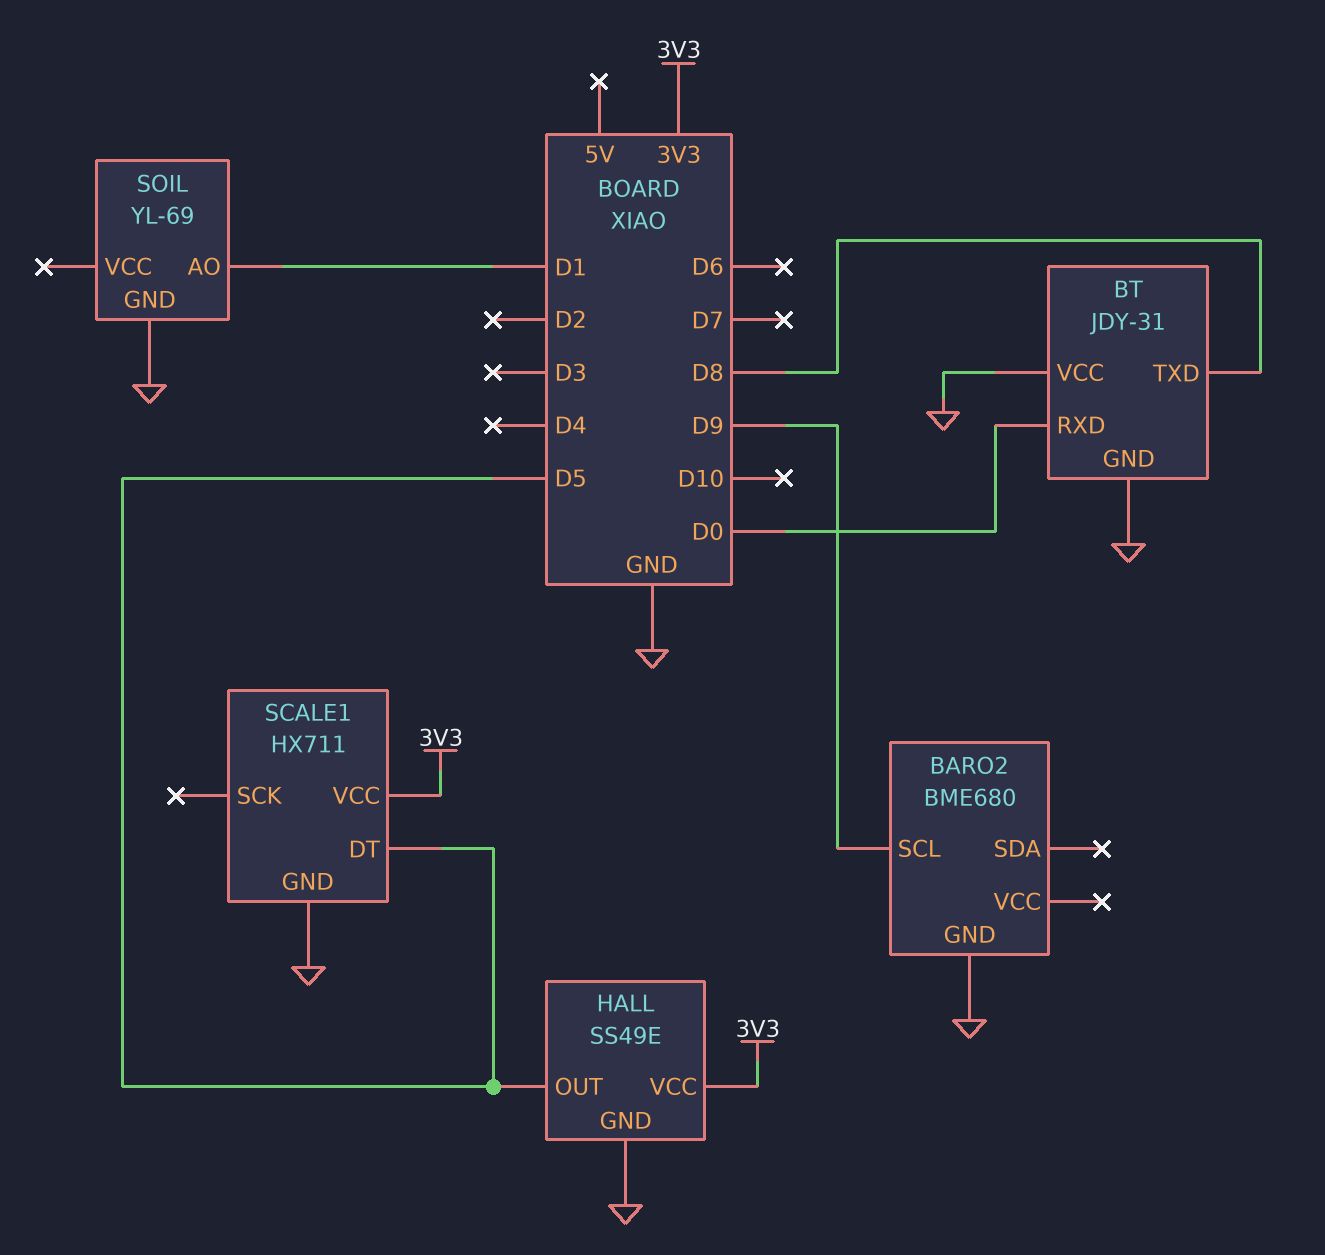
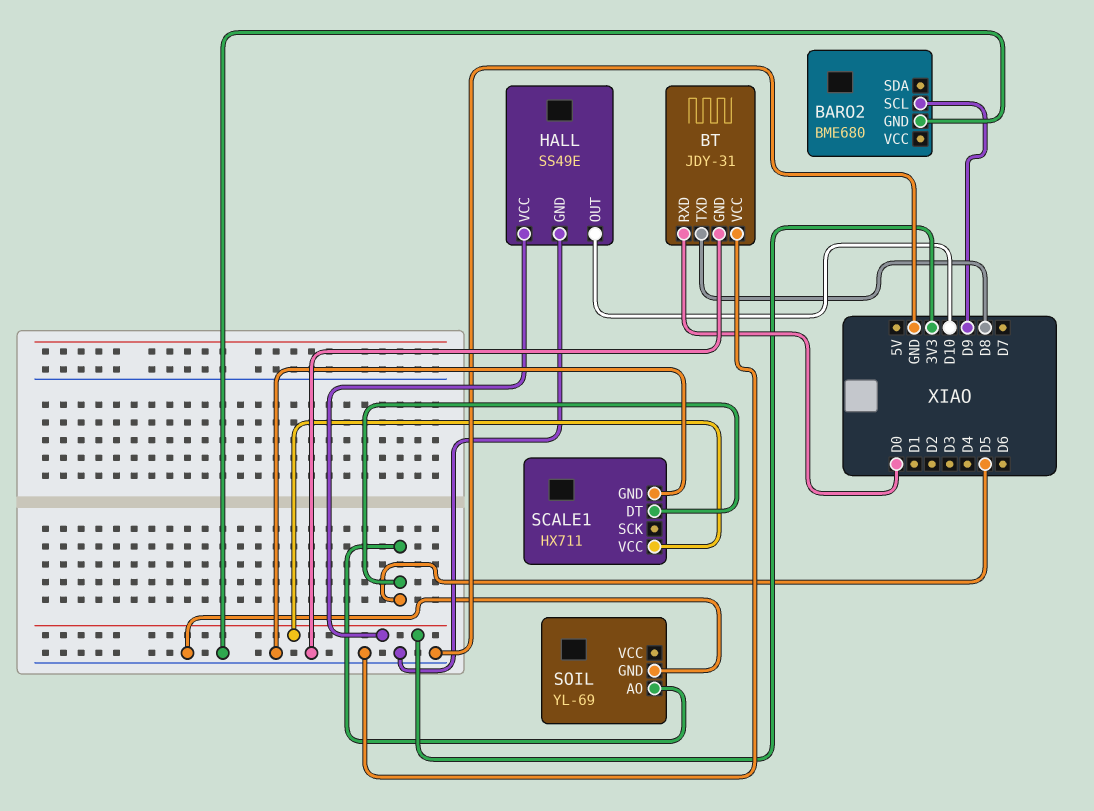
HALL pin OUT: D5 -> D10
SOIL pin AO: D1 -> D5

